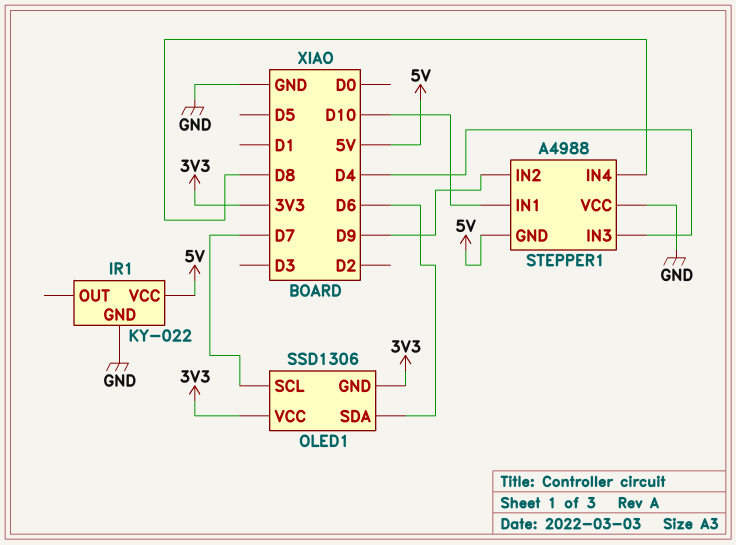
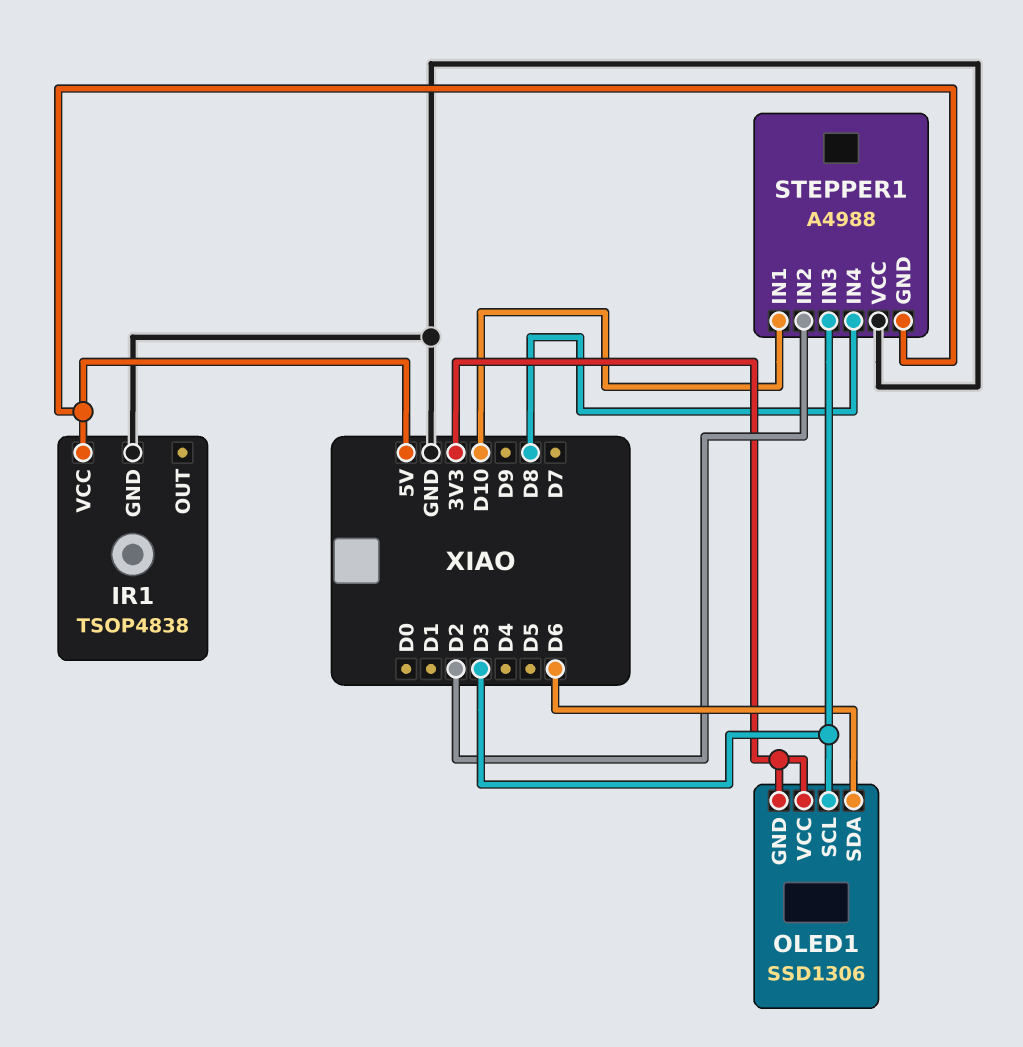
IR1: KY-022 -> TSOP4838
OLED1 pin SCL: D7 -> D3
STEPPER1 pin IN2: D9 -> D2
STEPPER1 pin IN3: D4 -> D3

